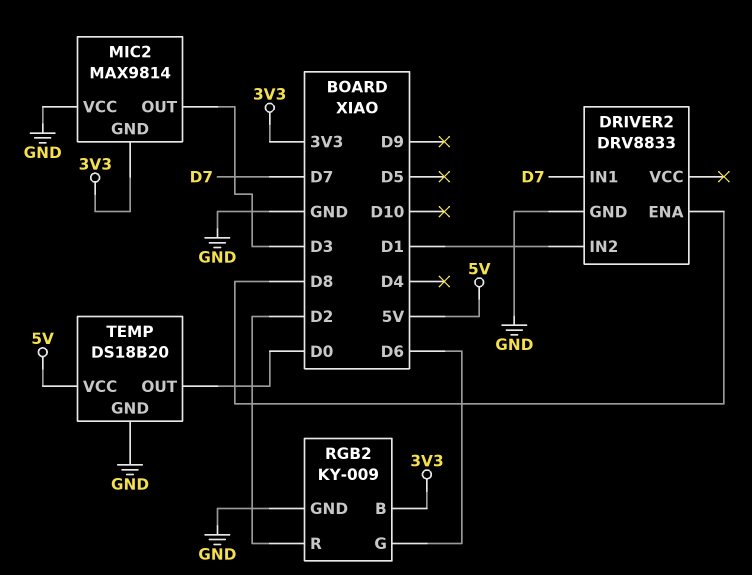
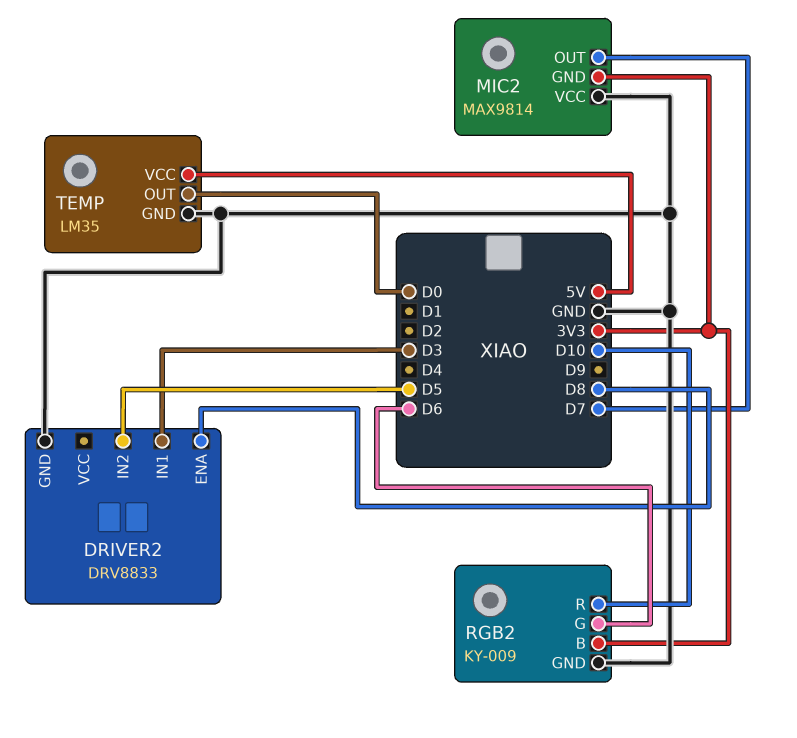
DRIVER2 pin IN1: D7 -> D3
DRIVER2 pin IN2: D1 -> D5
MIC2 pin OUT: D3 -> D7
RGB2 pin R: D2 -> D10
TEMP: DS18B20 -> LM35

